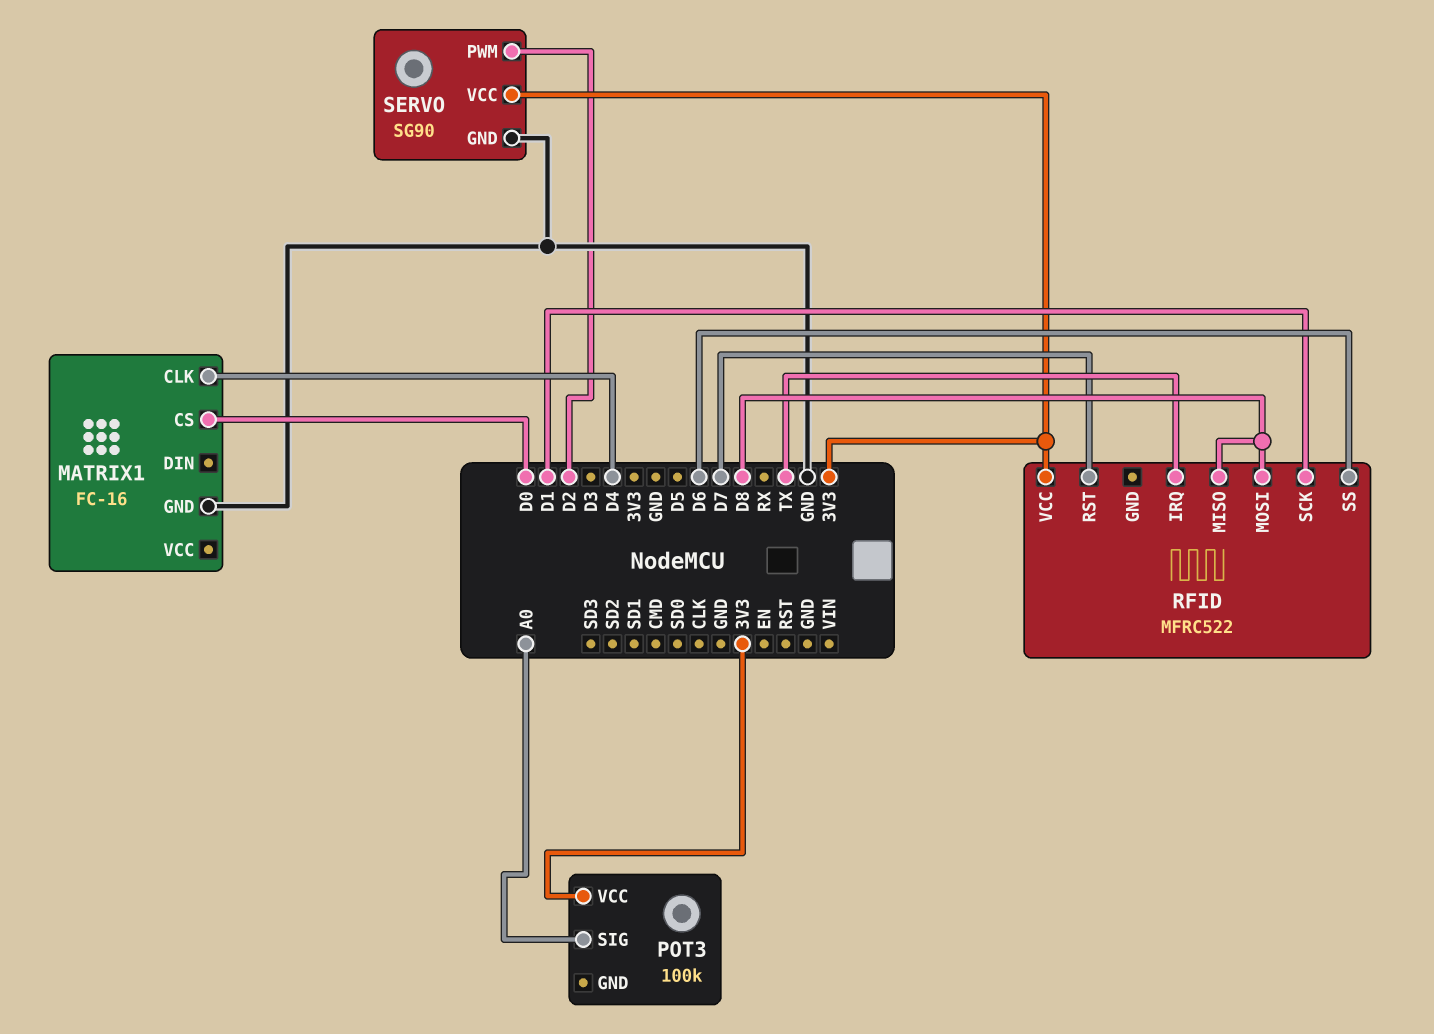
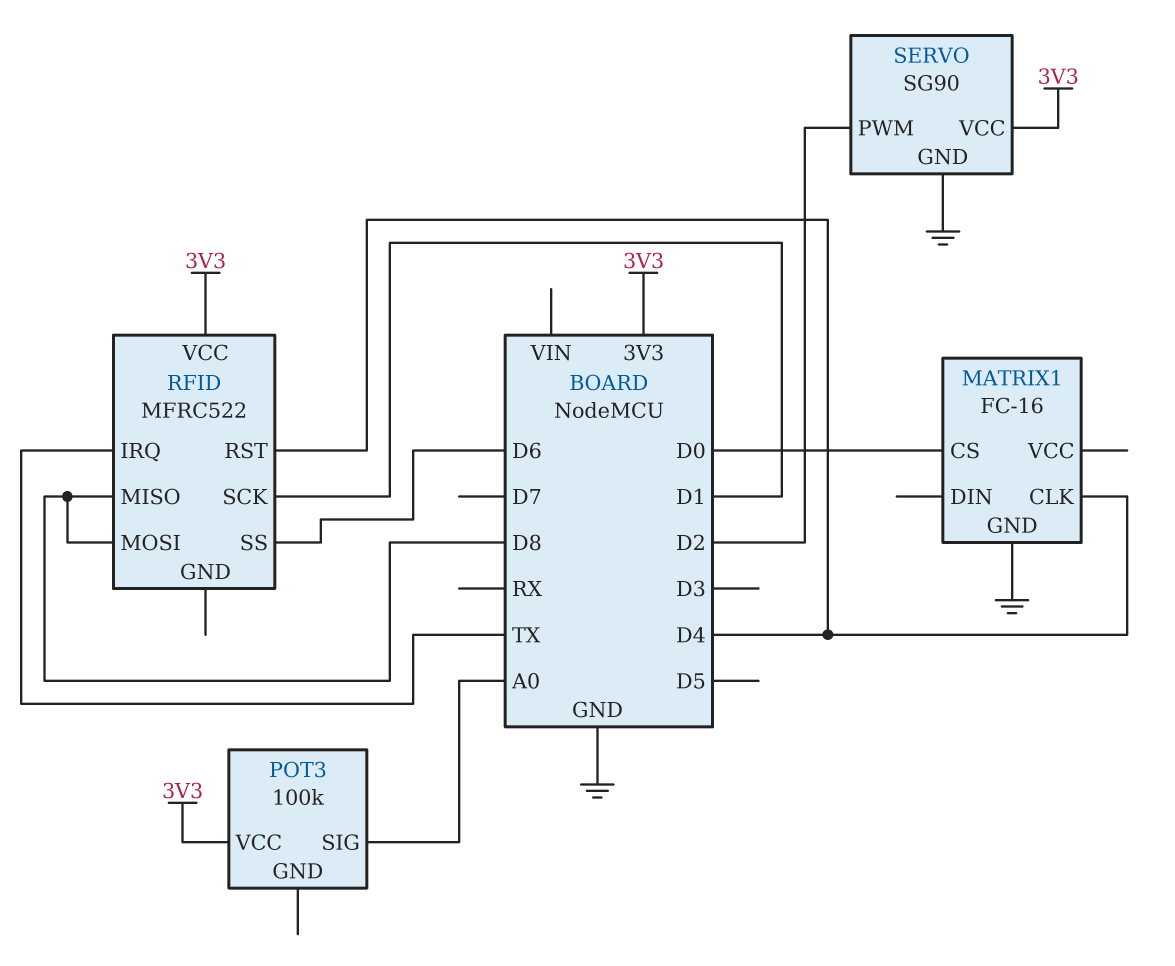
RFID pin RST: D7 -> D4

